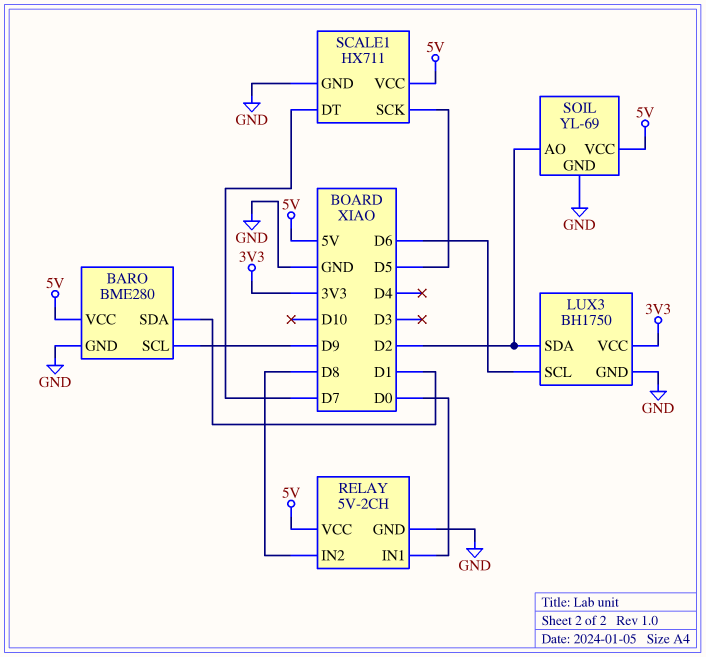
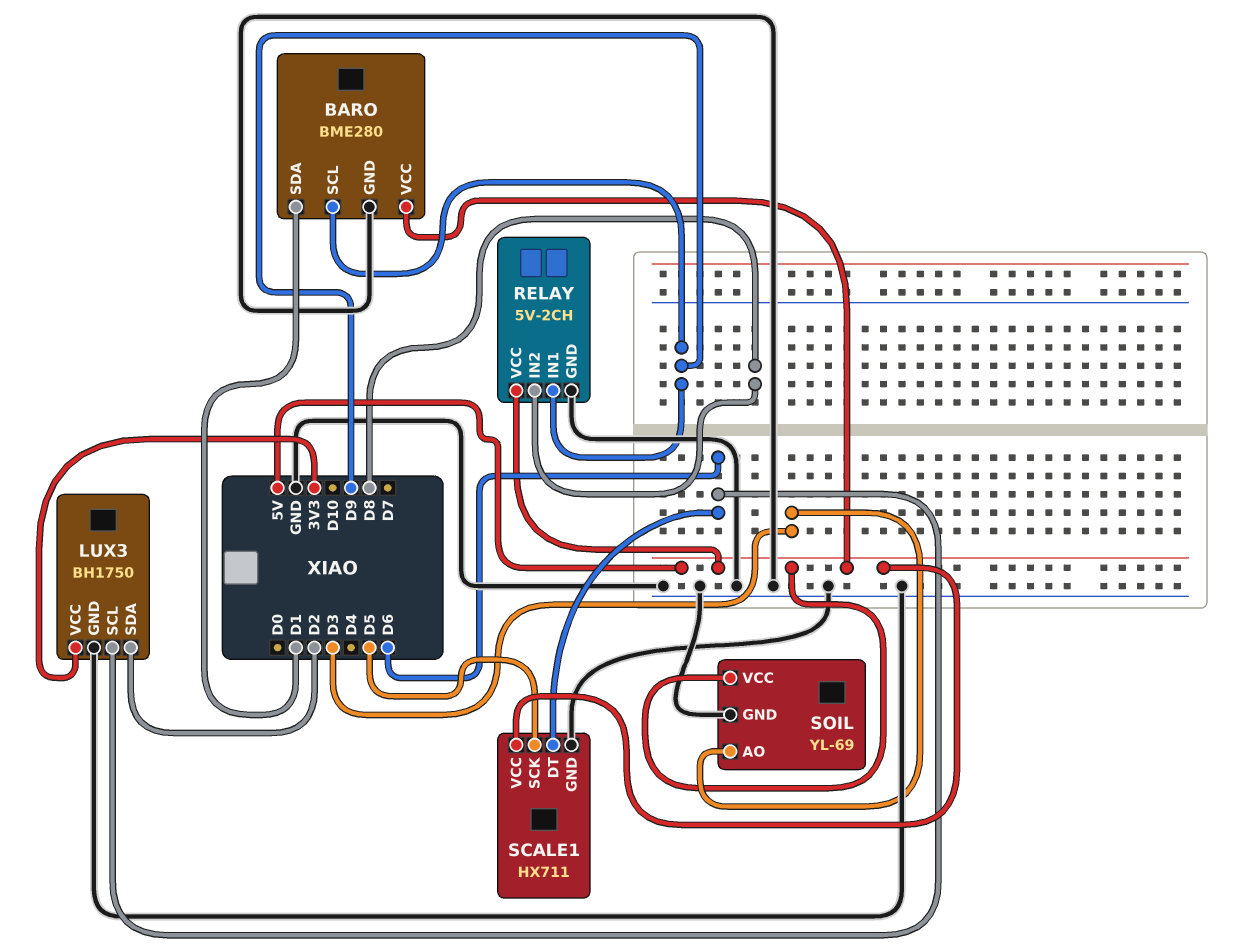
RELAY pin IN1: D0 -> D9
SCALE1 pin DT: D7 -> D6
SOIL pin AO: D2 -> D3

